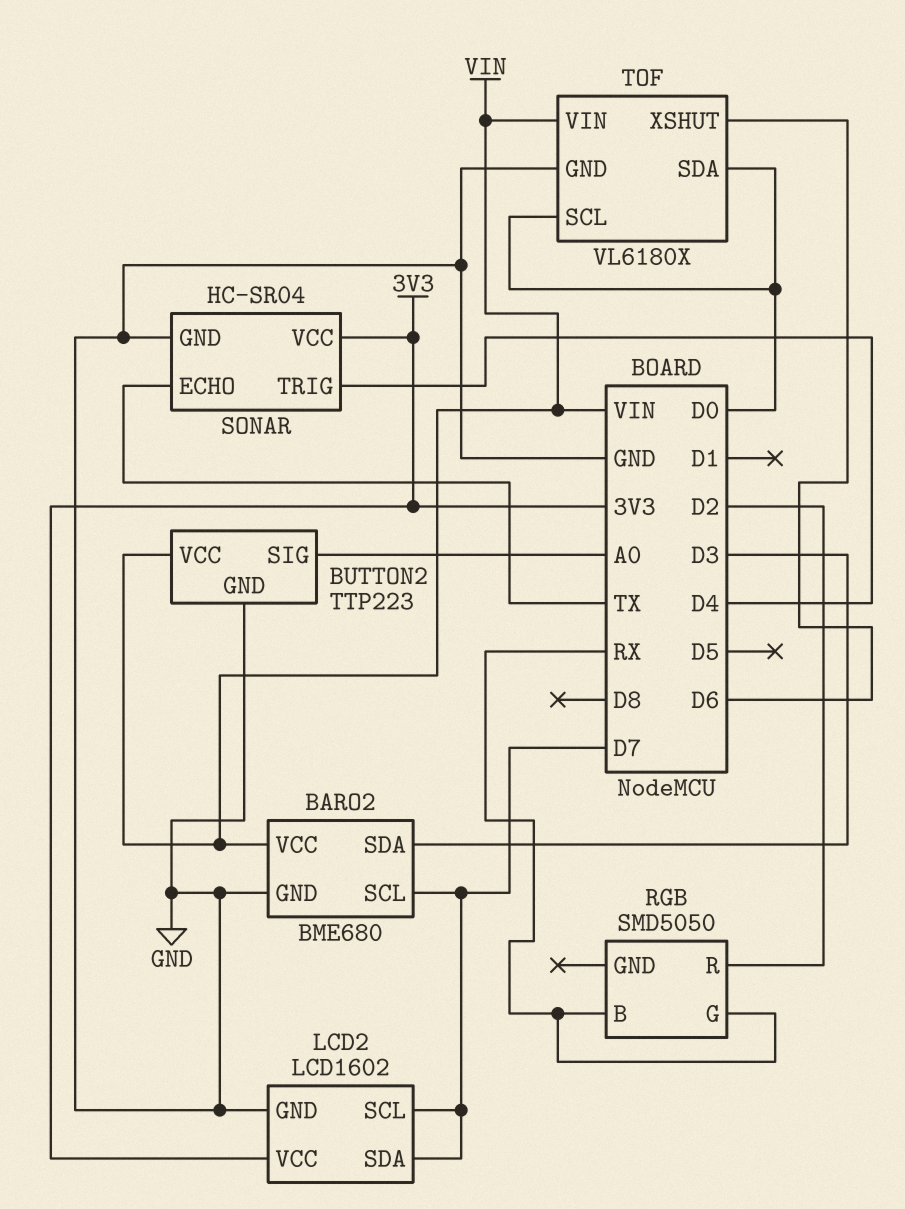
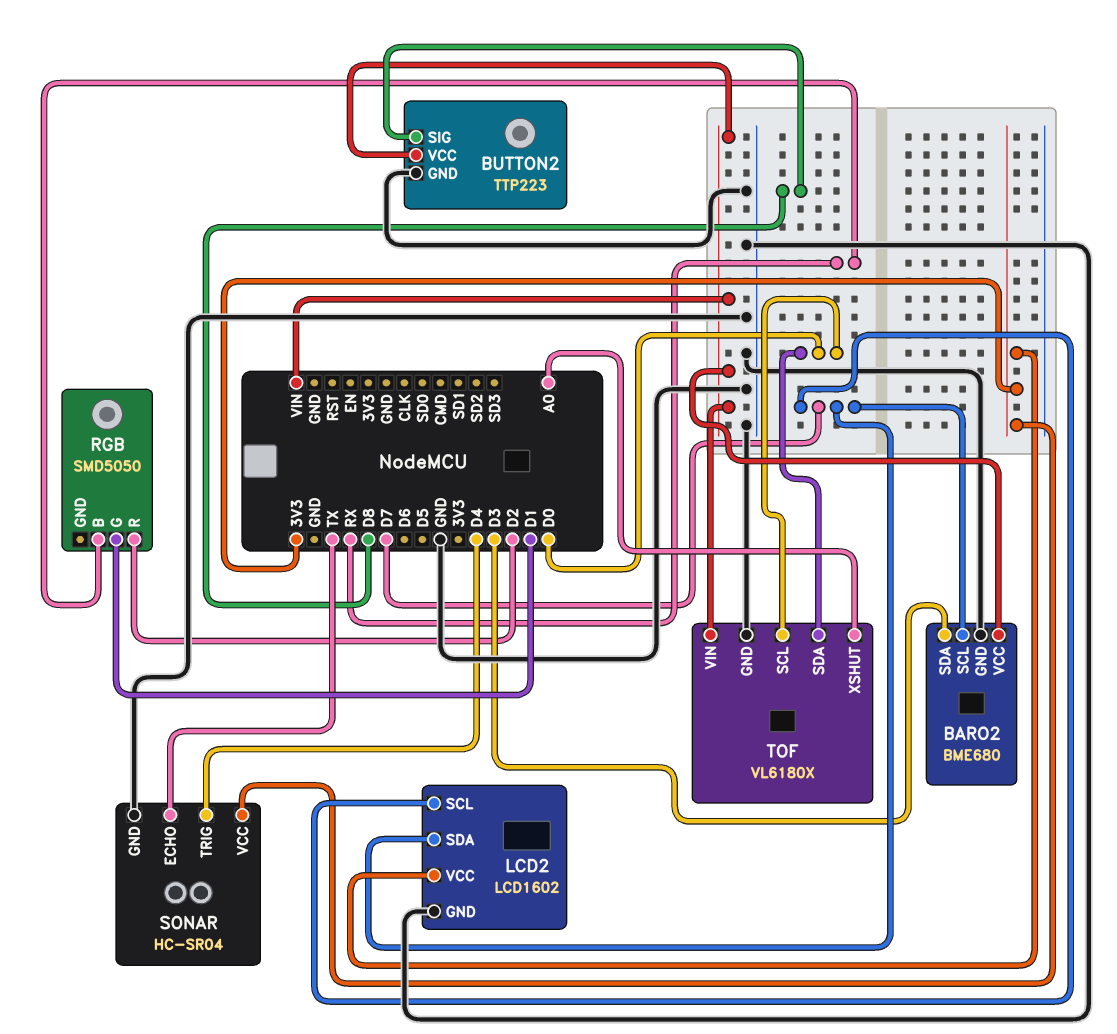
BUTTON2 pin SIG: A0 -> D8
RGB pin G: RX -> D1
TOF pin XSHUT: D6 -> A0

